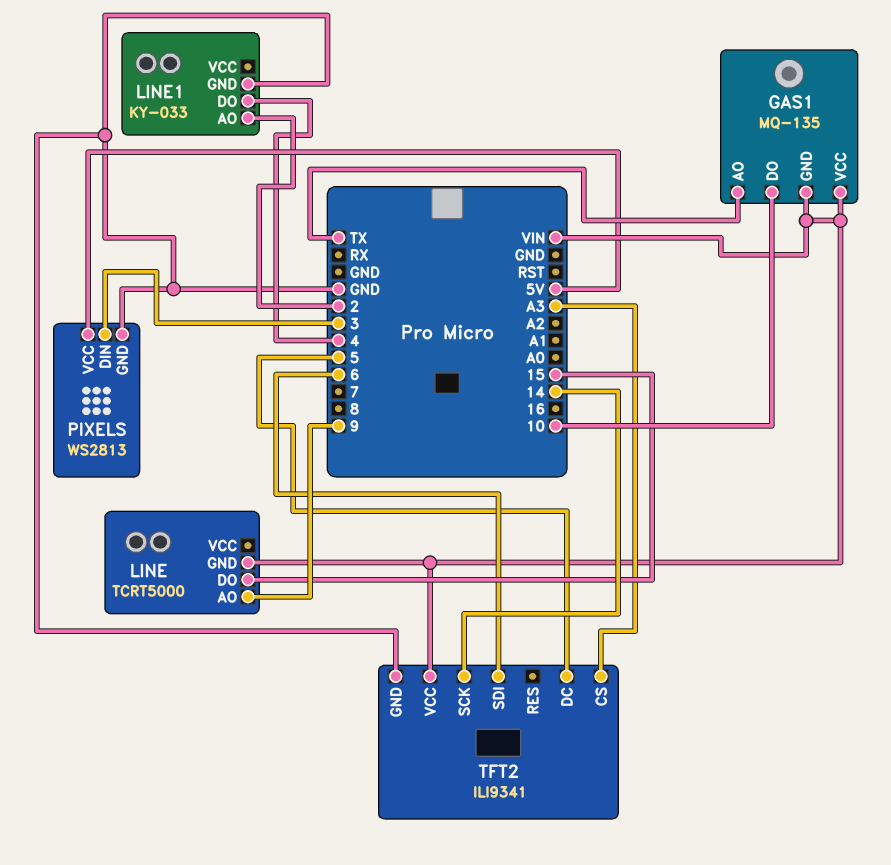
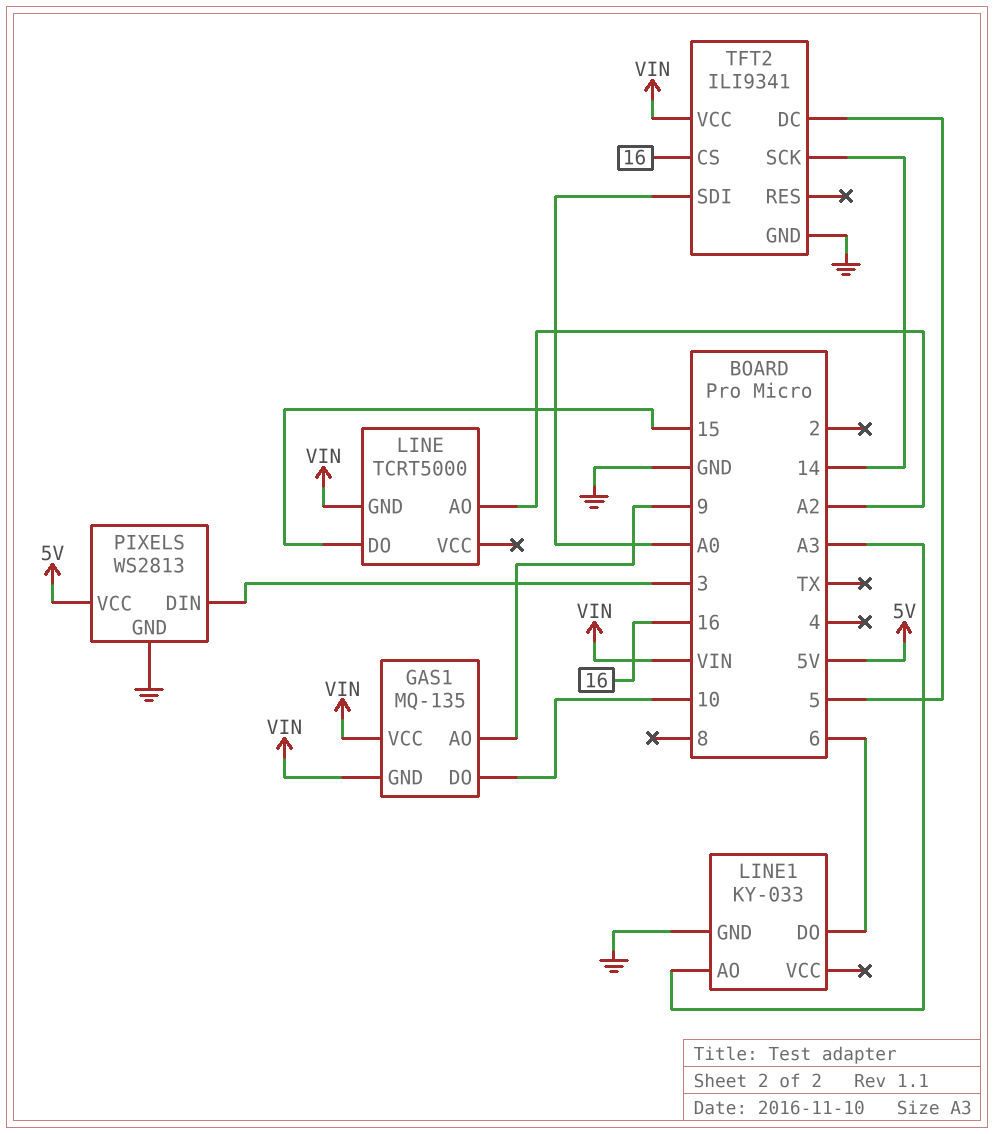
GAS1 pin AO: TX -> 9
LINE pin AO: 9 -> A2
LINE1 pin AO: 2 -> A3
LINE1 pin DO: 4 -> 6
TFT2 pin CS: A3 -> 16
TFT2 pin SDI: 6 -> A0

